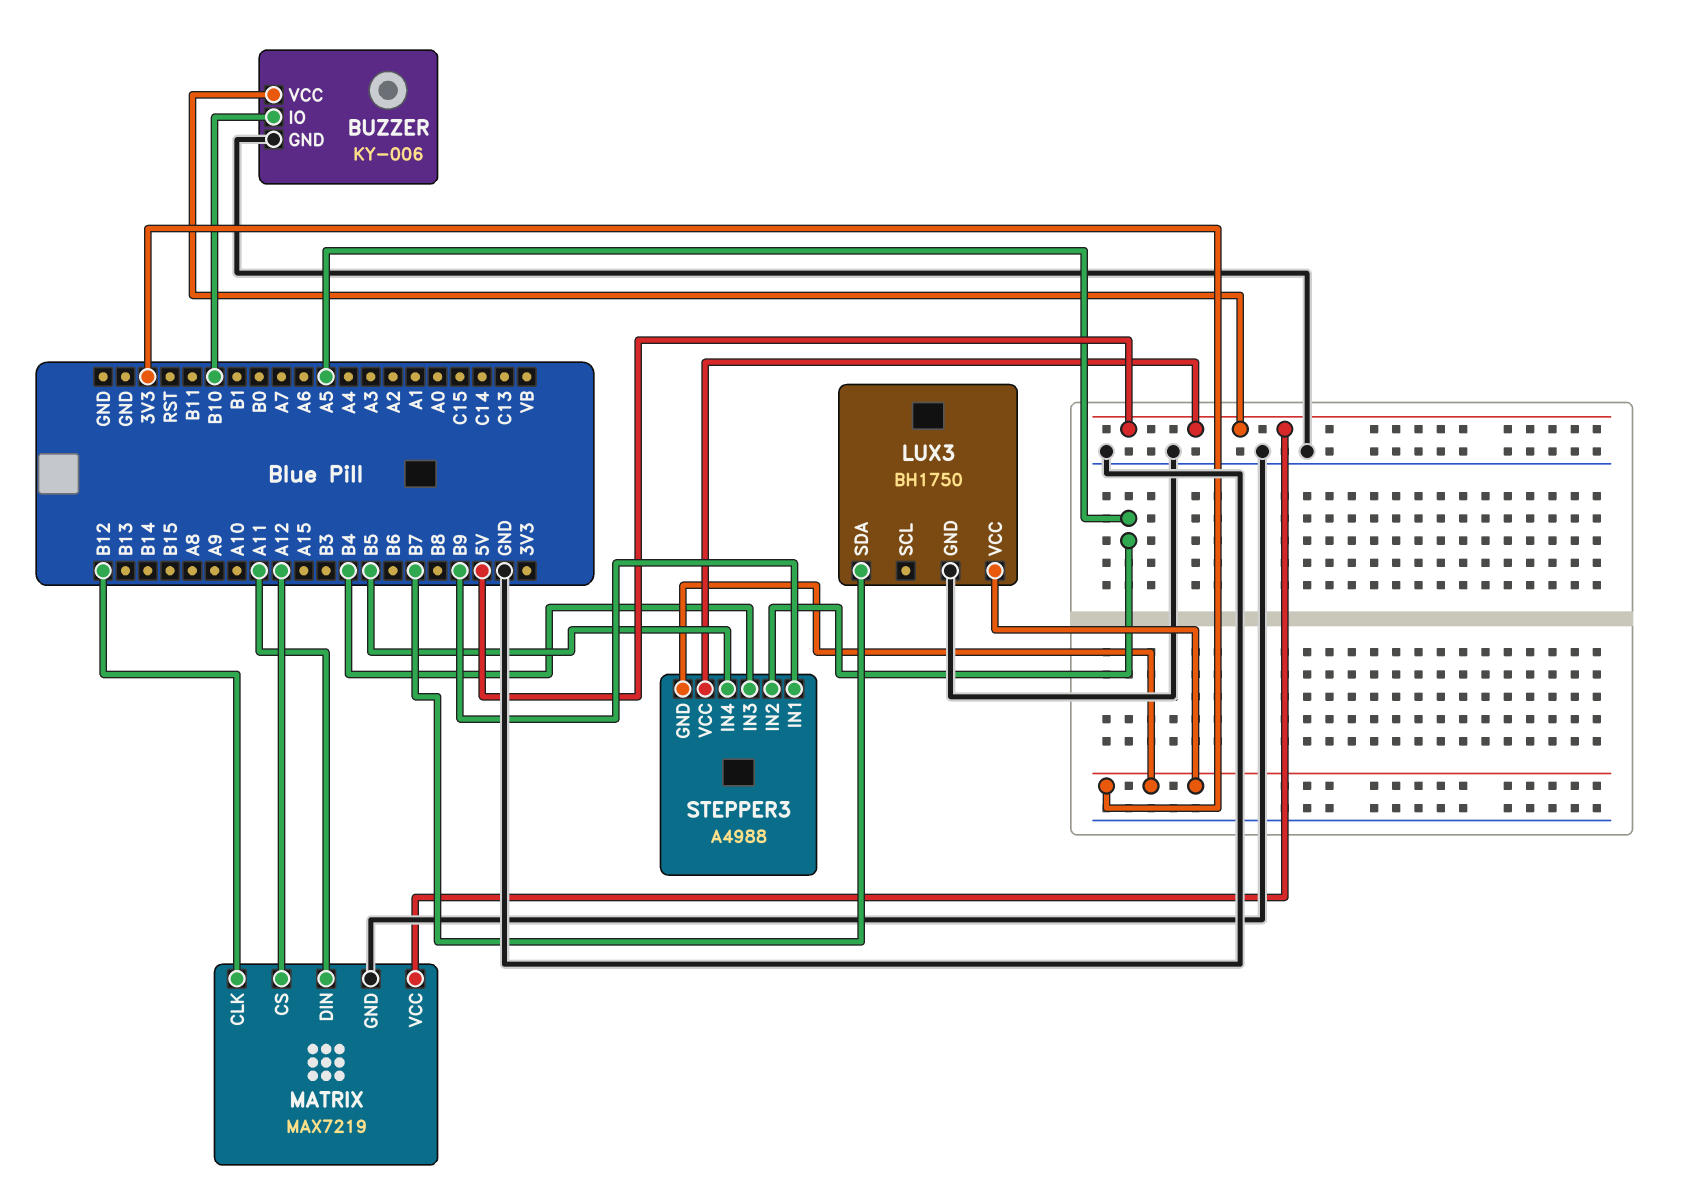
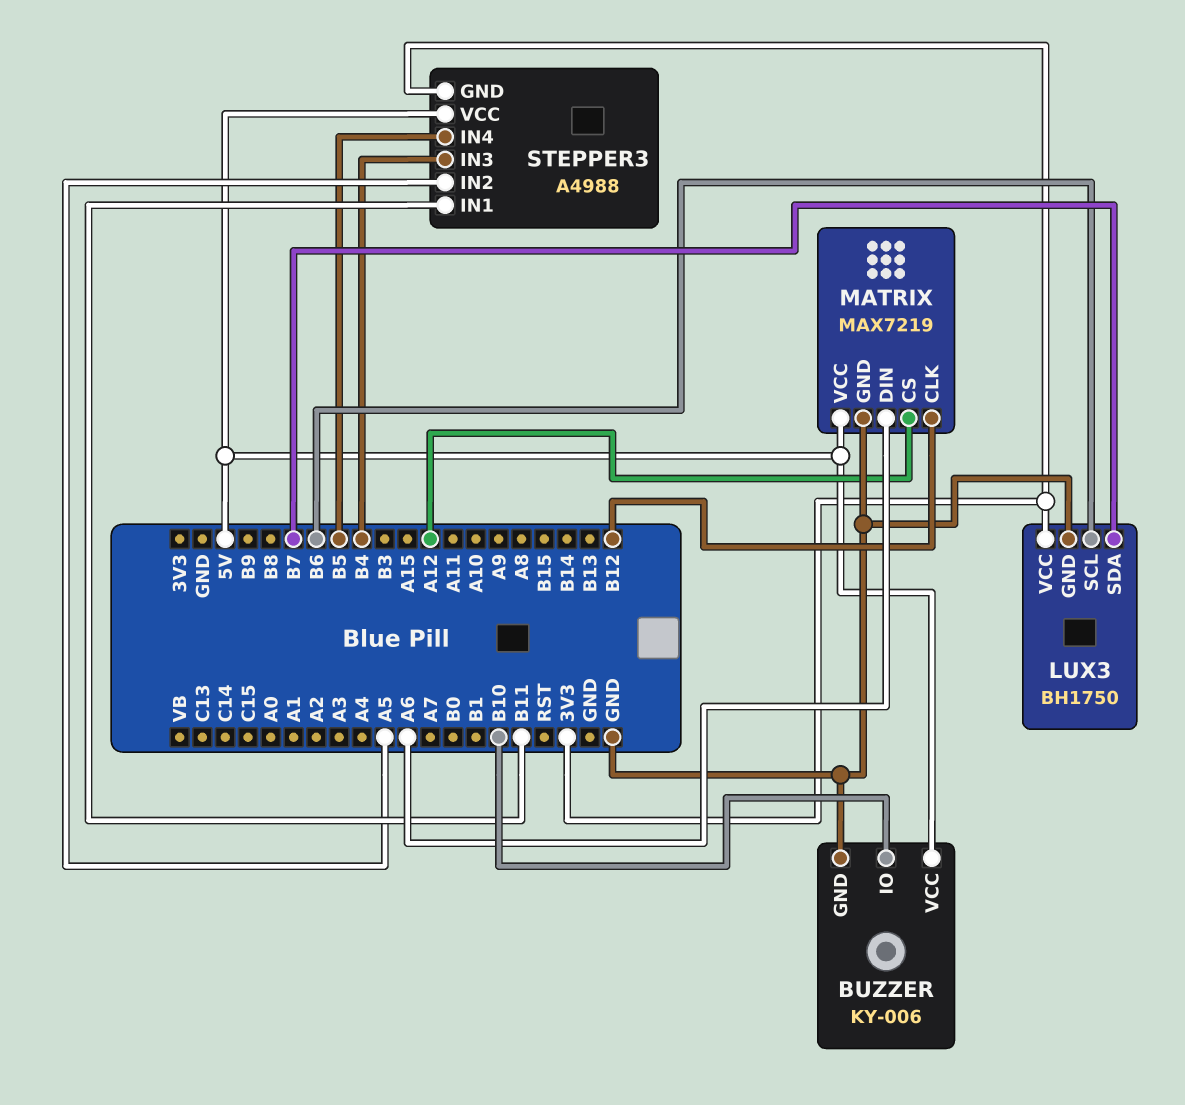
LUX3 pin SCL: none -> B6
MATRIX pin DIN: A11 -> A6
STEPPER3 pin IN1: B9 -> B11

